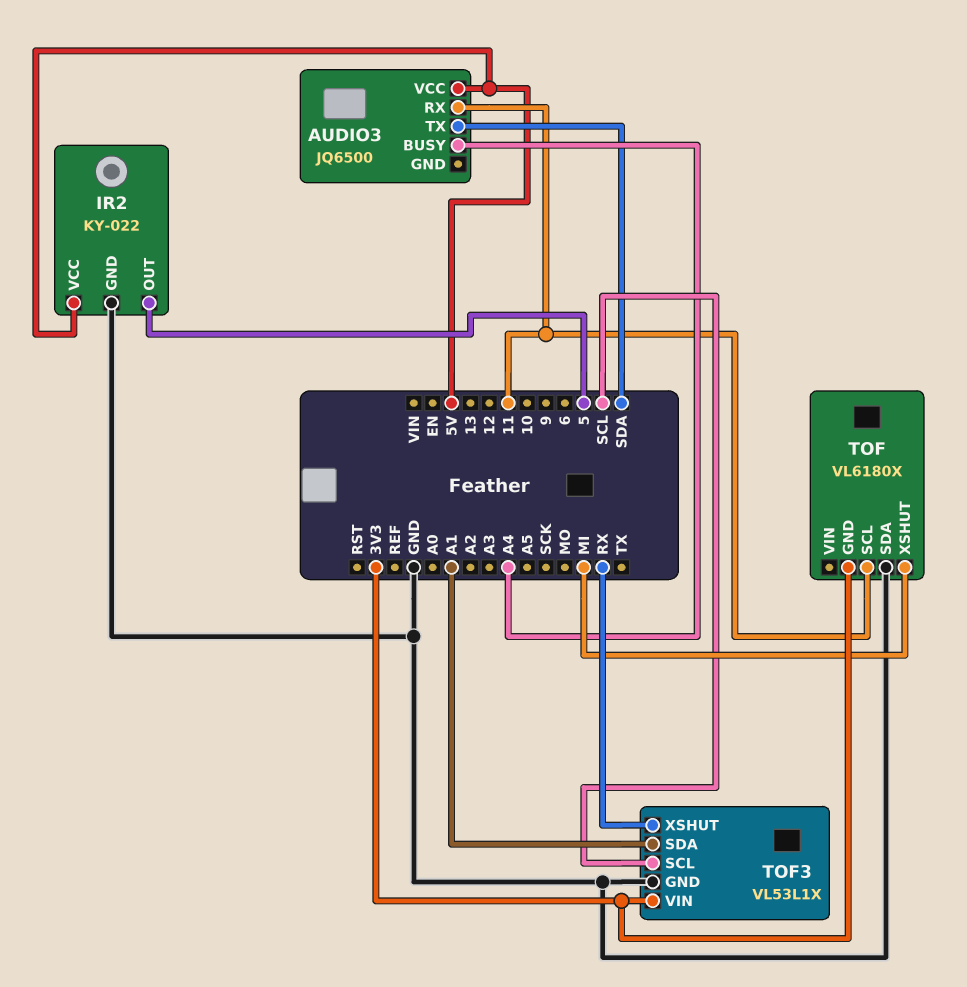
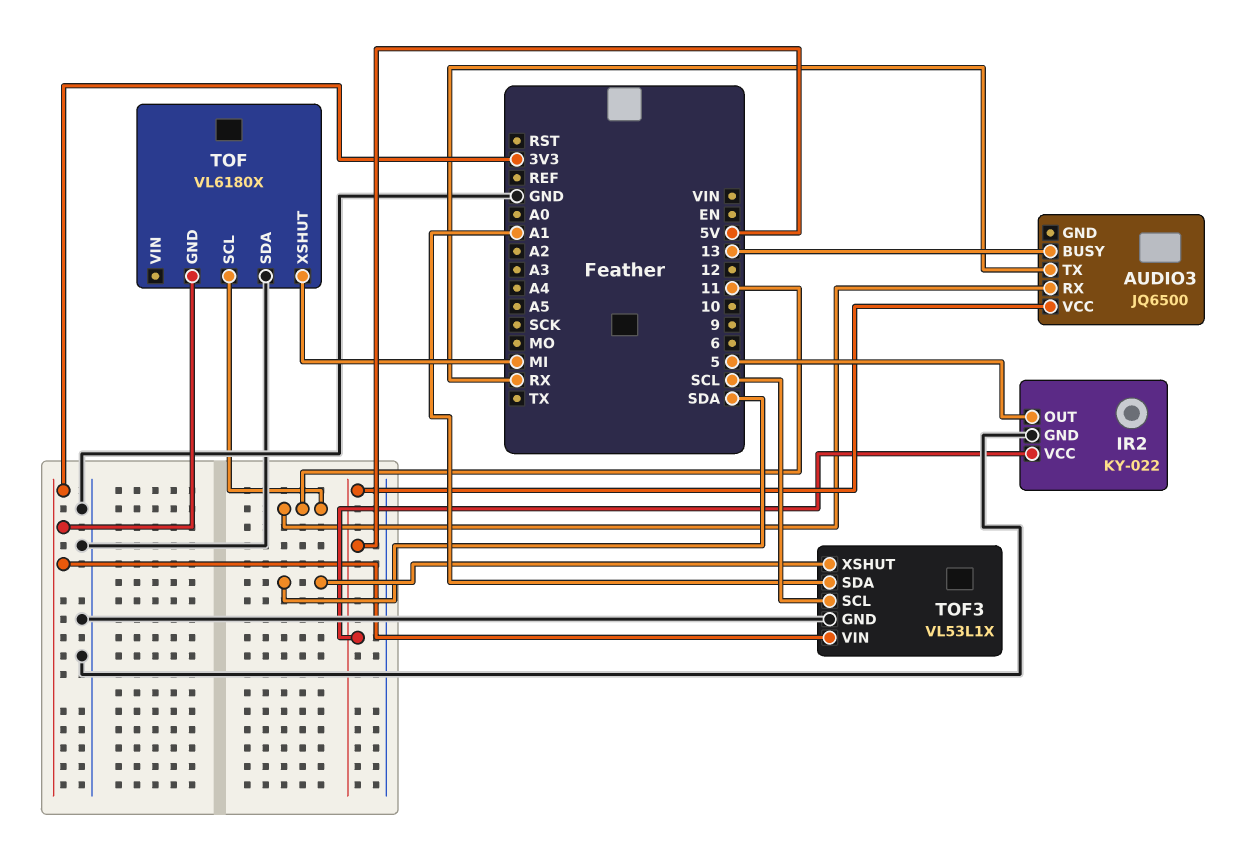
AUDIO3 pin BUSY: A4 -> 13
AUDIO3 pin TX: SDA -> RX
TOF3 pin XSHUT: RX -> SDA

